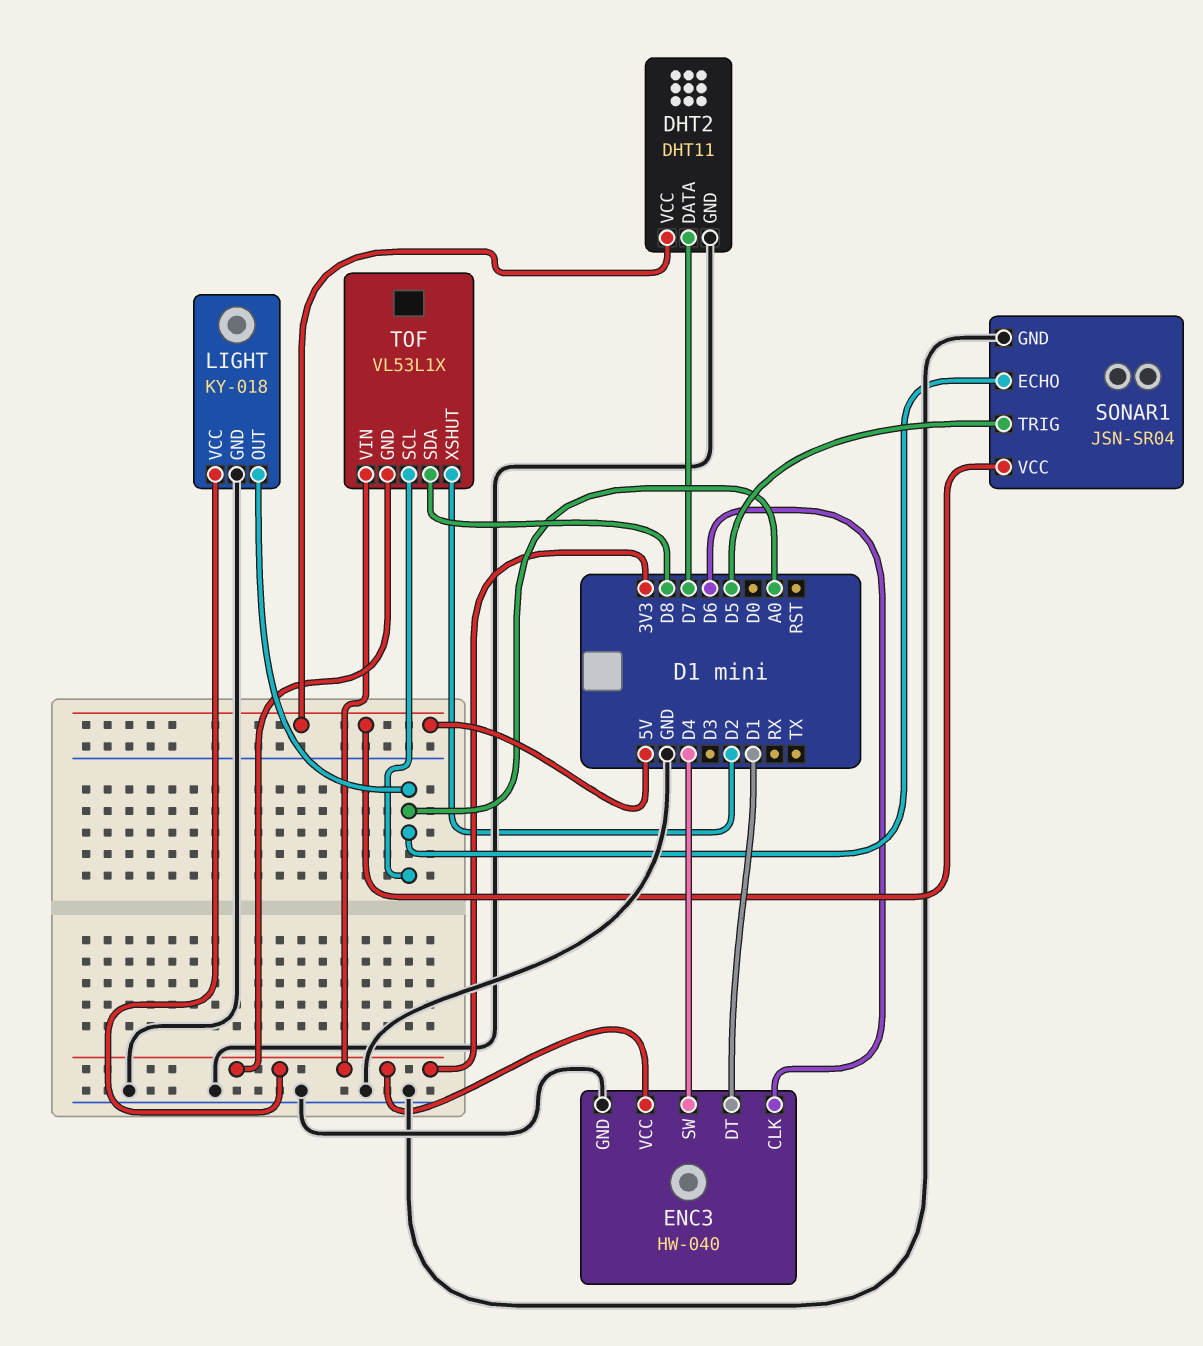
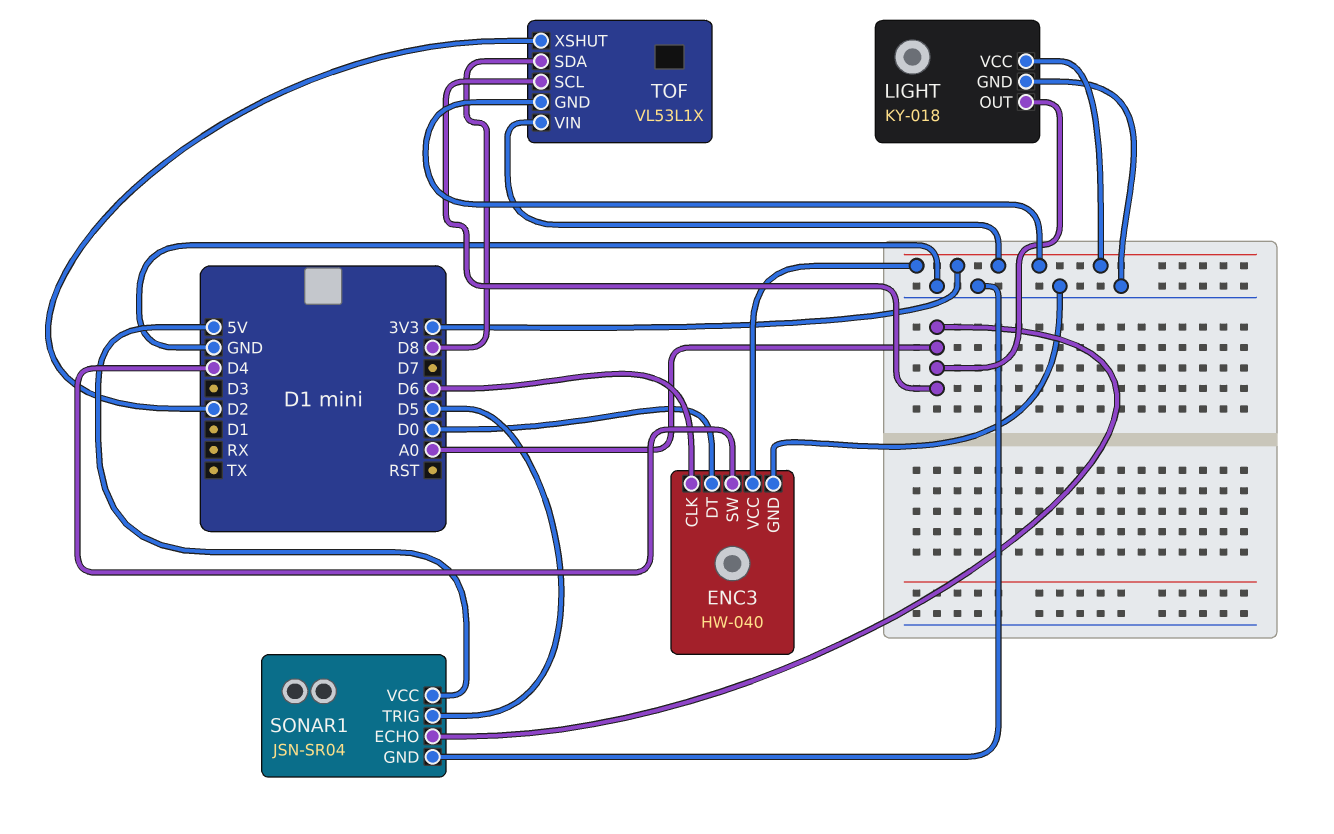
DHT2: DHT11 -> none
DHT2 pin DATA: D7 -> none
DHT2 pin GND: GND -> none
DHT2 pin VCC: 5V -> none
ENC3 pin DT: D1 -> D0

